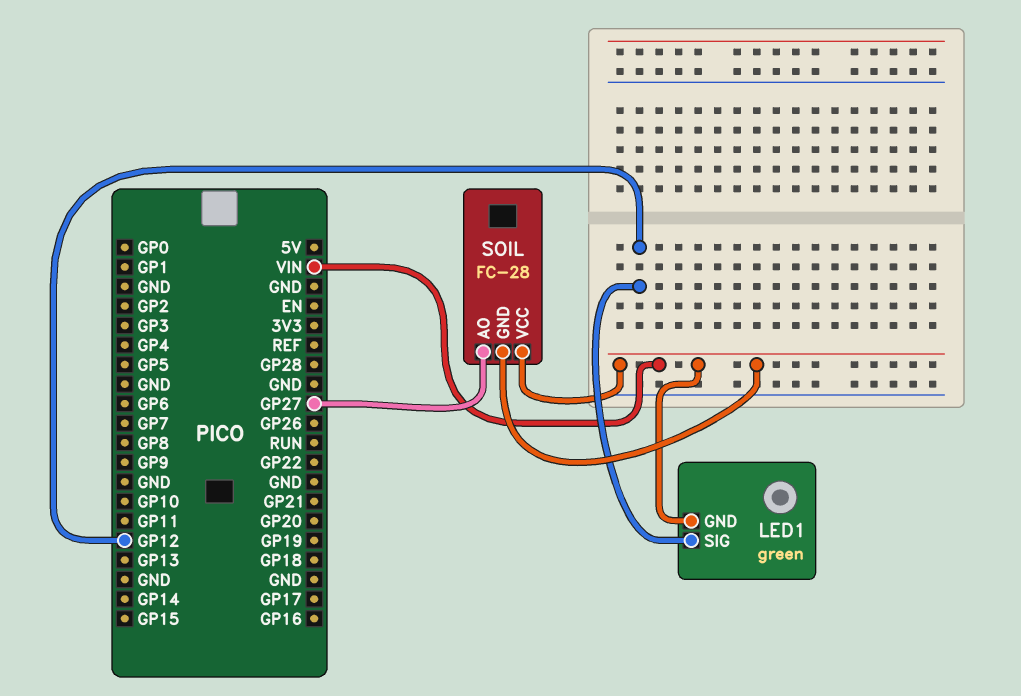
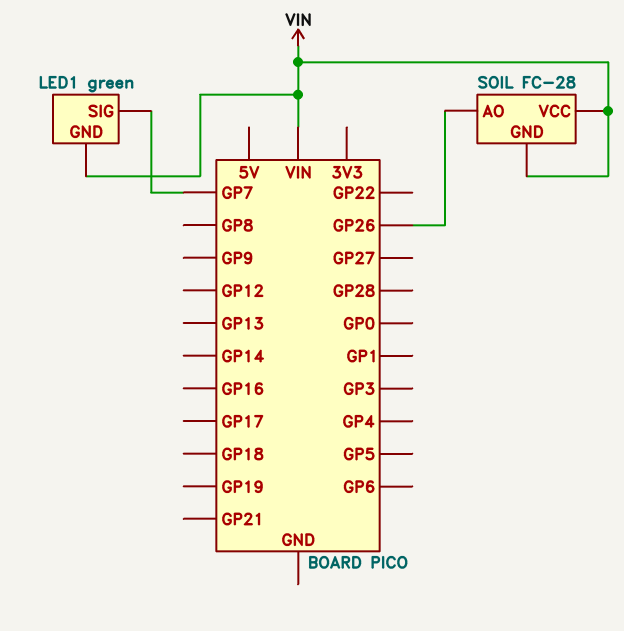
LED1 pin SIG: GP12 -> GP7
SOIL pin AO: GP27 -> GP26

